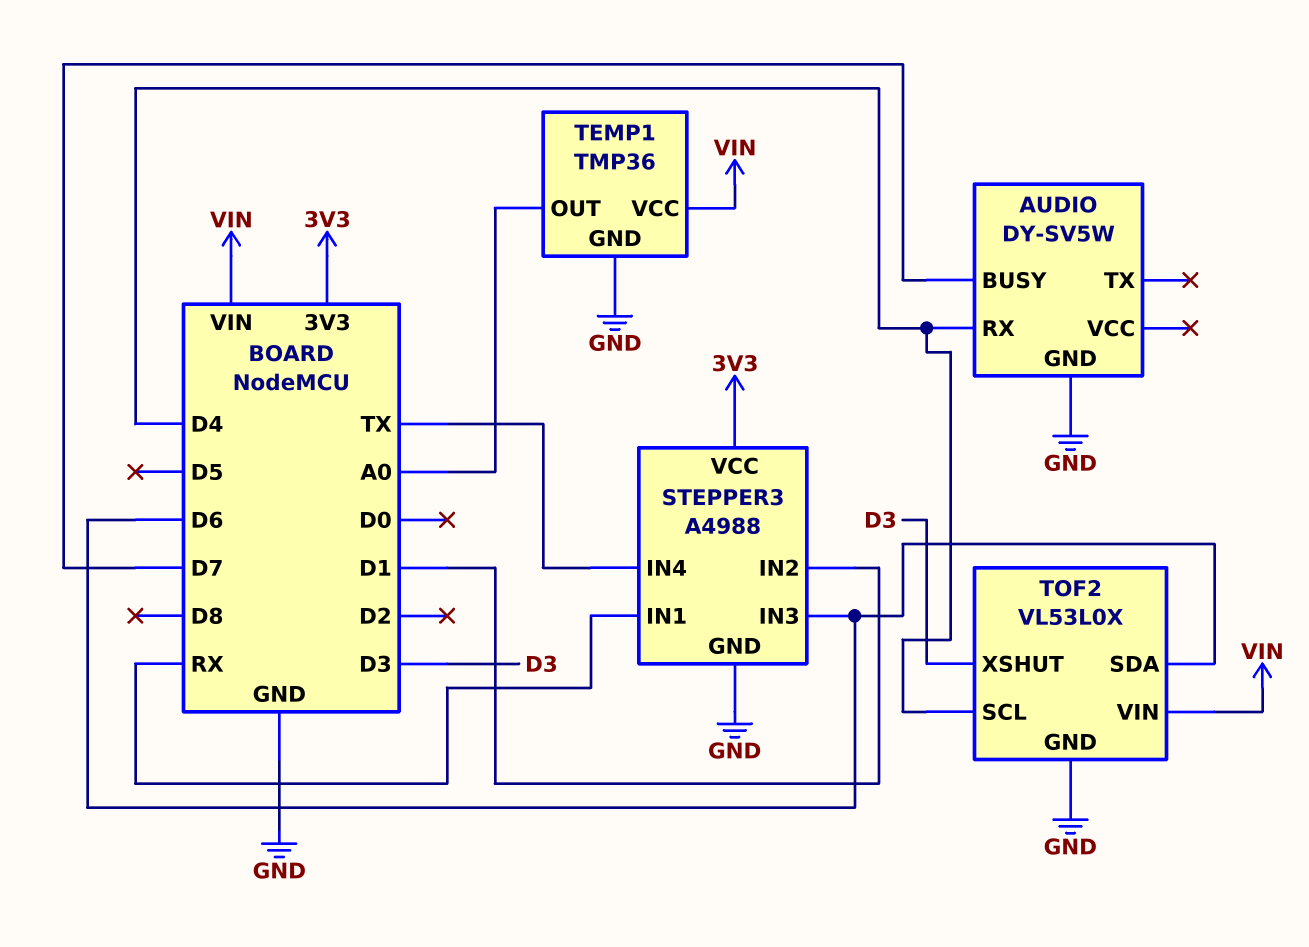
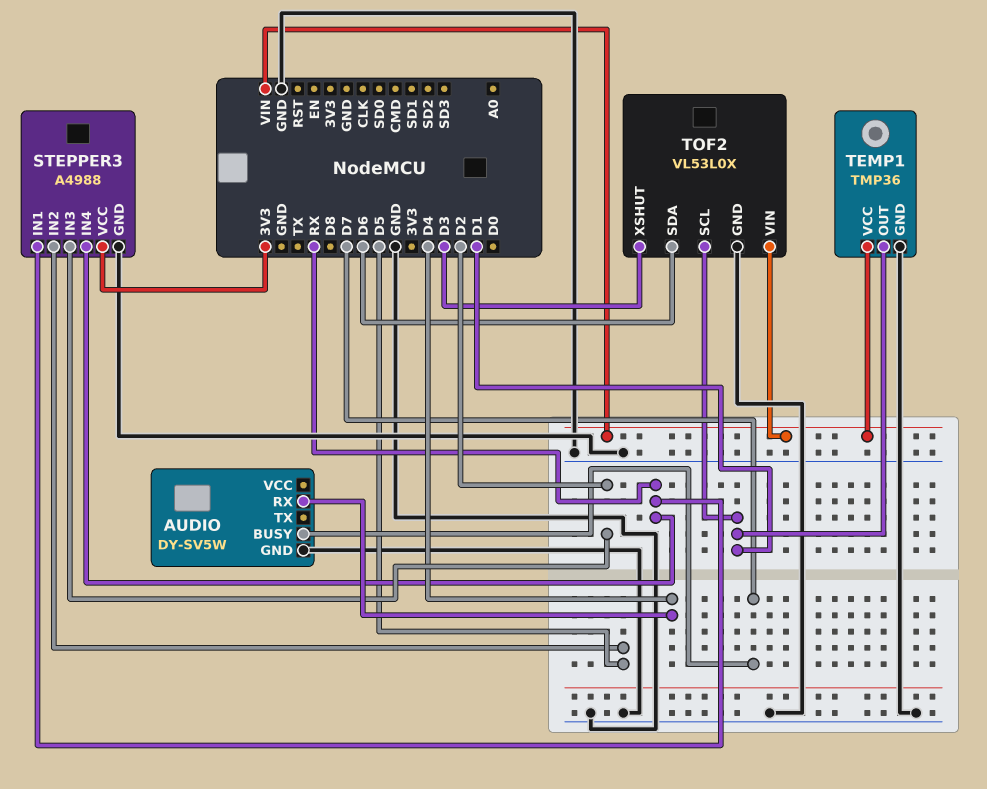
STEPPER3 pin IN2: D1 -> D5
STEPPER3 pin IN3: D6 -> D2
STEPPER3 pin IN4: TX -> RX
TEMP1 pin OUT: A0 -> D1
TOF2 pin SCL: D4 -> D1

